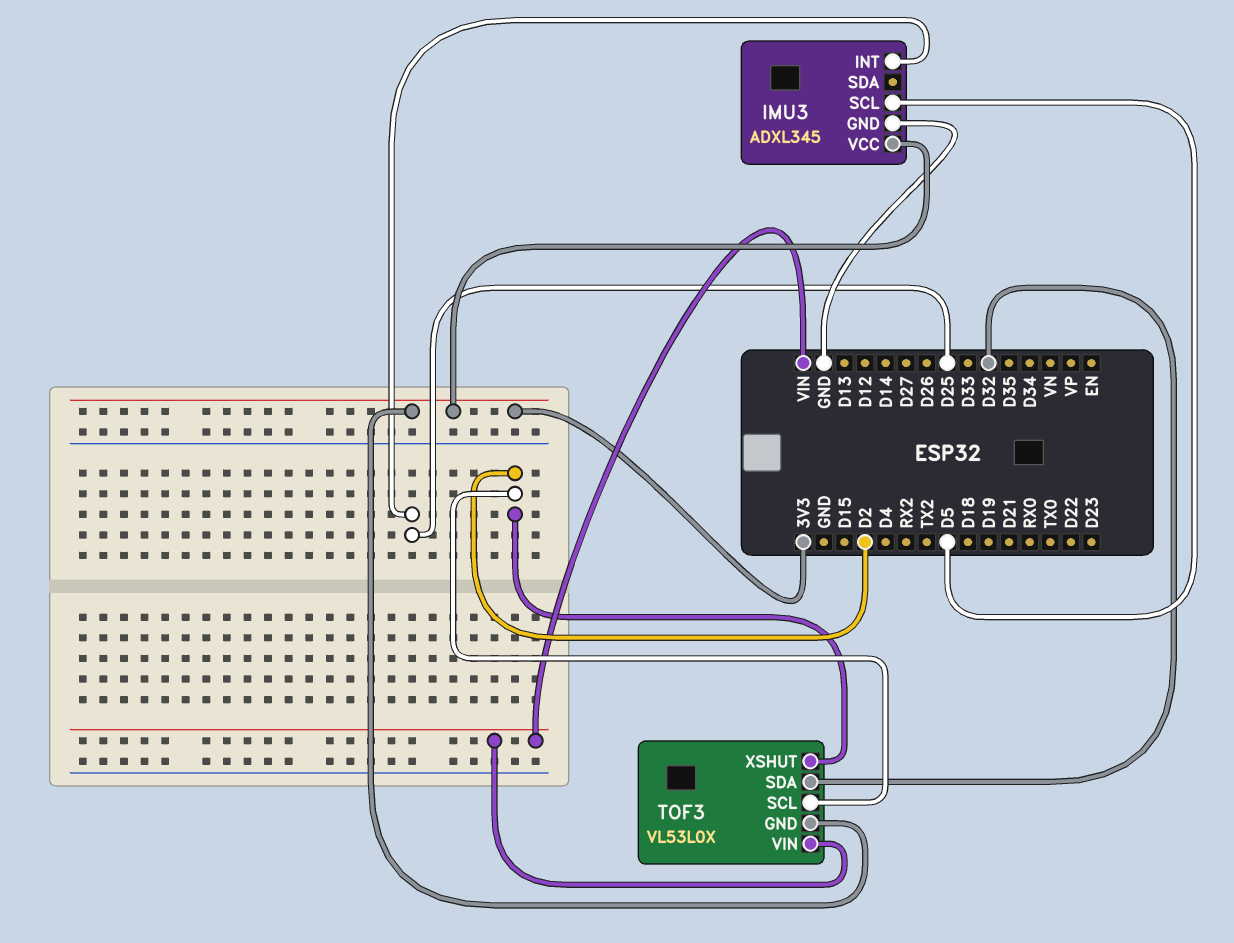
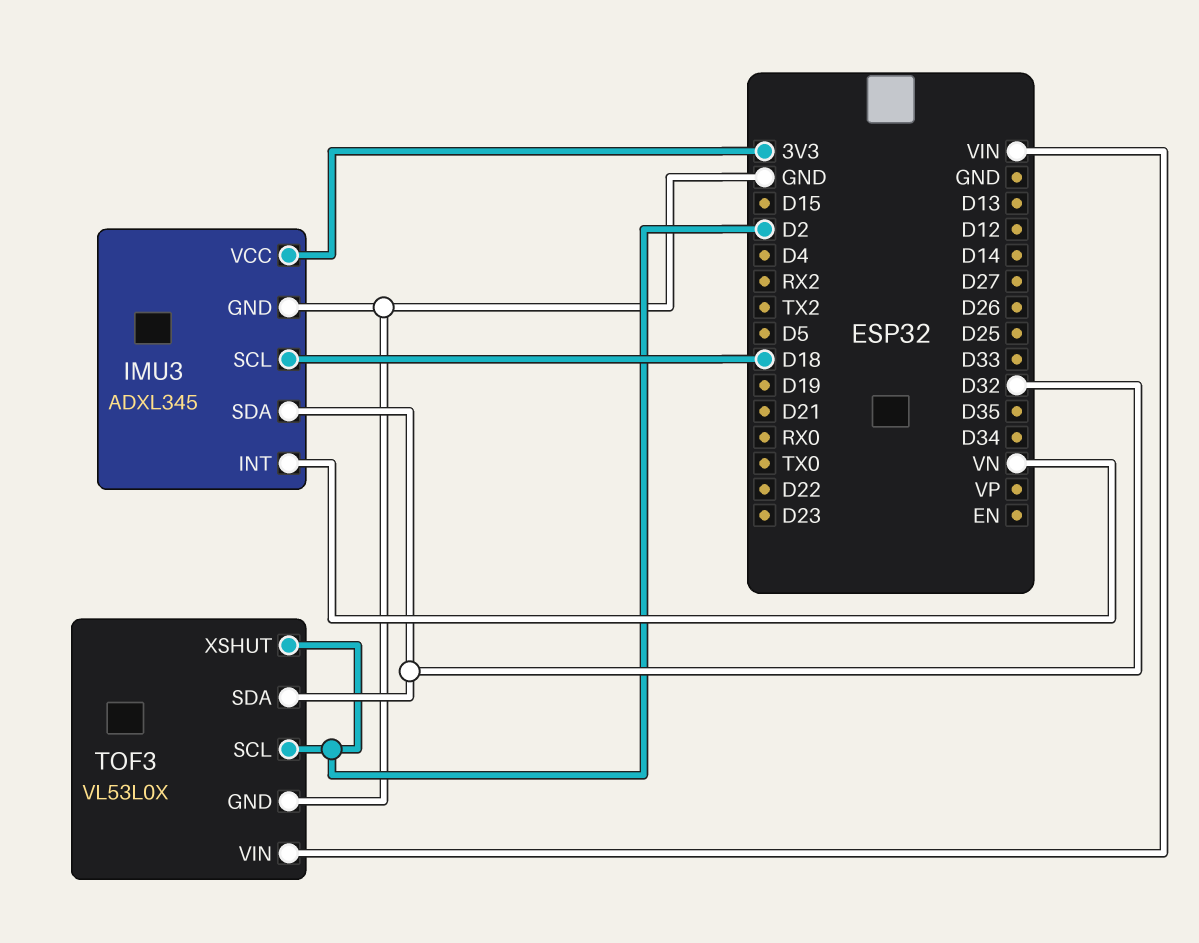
IMU3 pin INT: D25 -> VN
IMU3 pin SCL: D5 -> D18
IMU3 pin SDA: none -> D32
TOF3 pin GND: 3V3 -> GND

